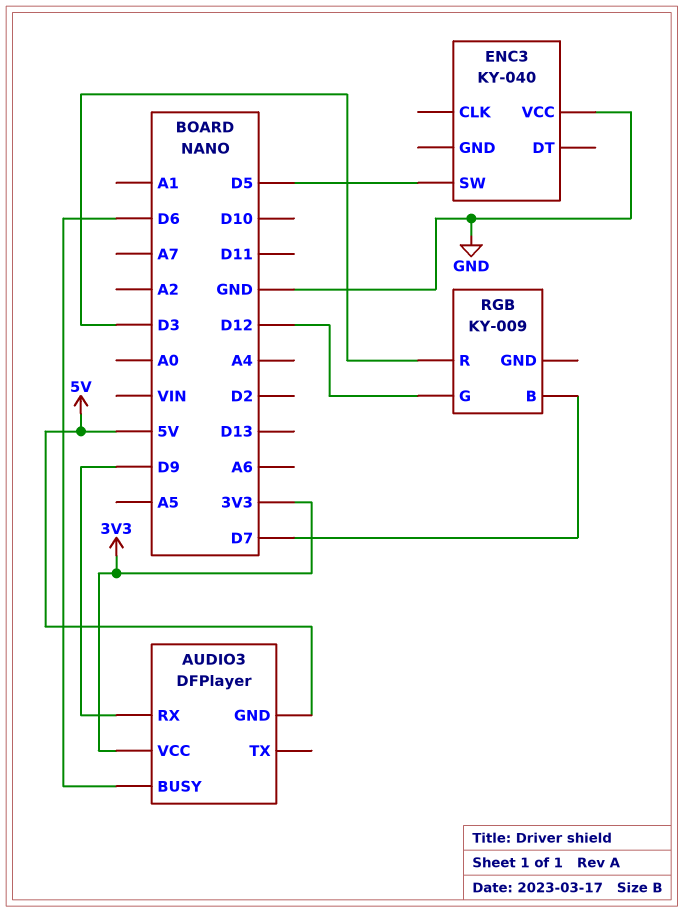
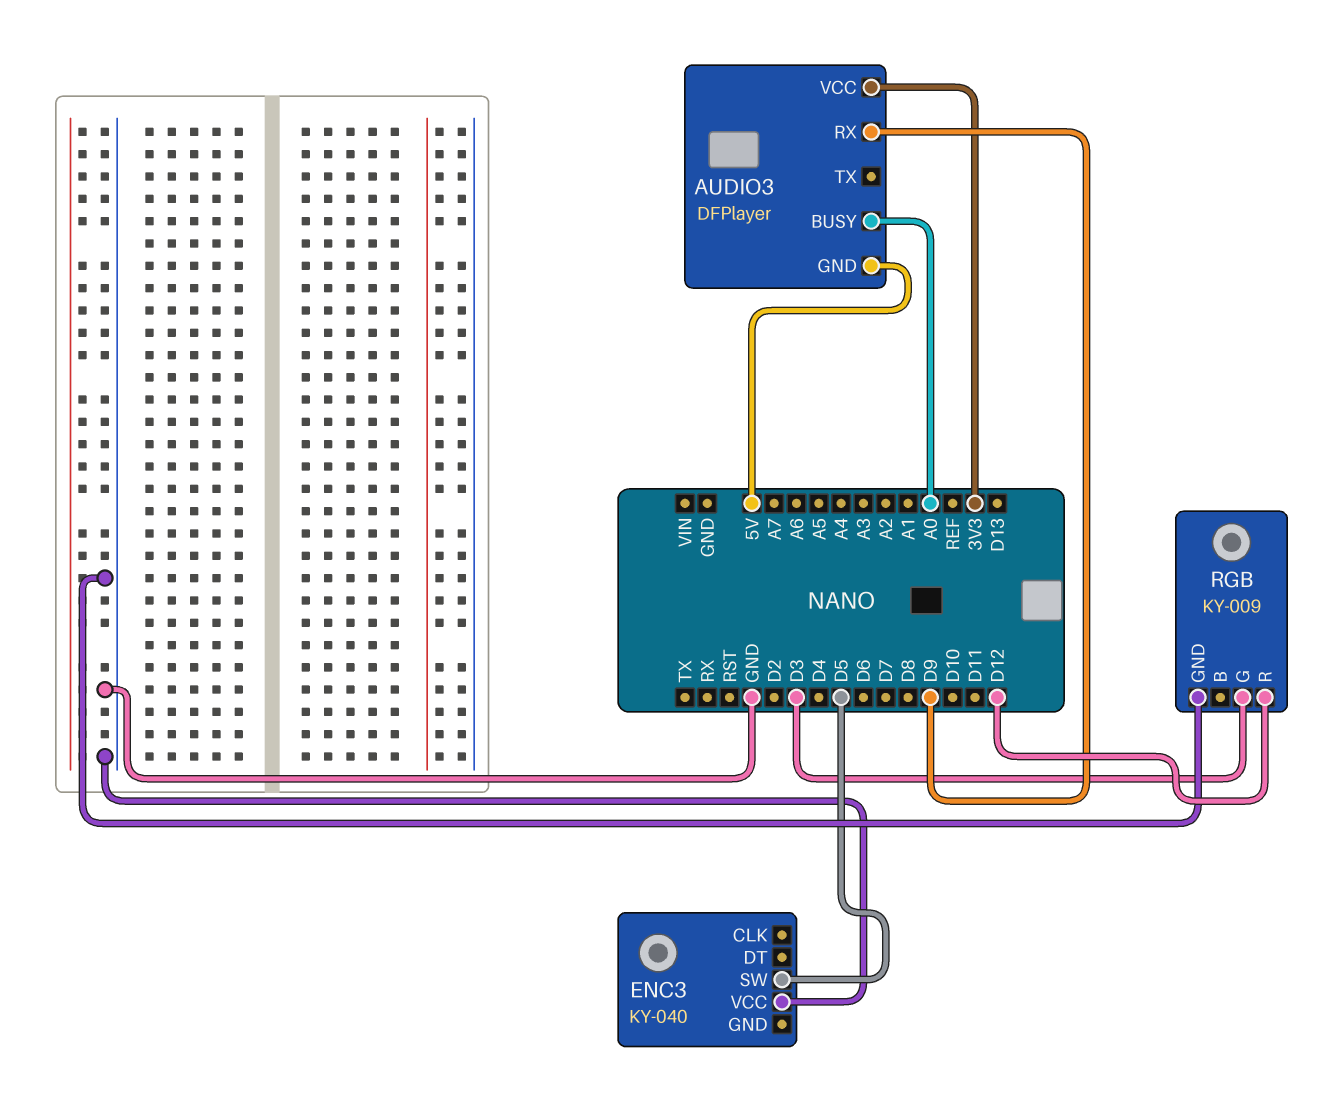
AUDIO3 pin BUSY: D6 -> A0
RGB pin B: D7 -> none
RGB pin G: D12 -> D3
RGB pin GND: none -> GND
RGB pin R: D3 -> D12

